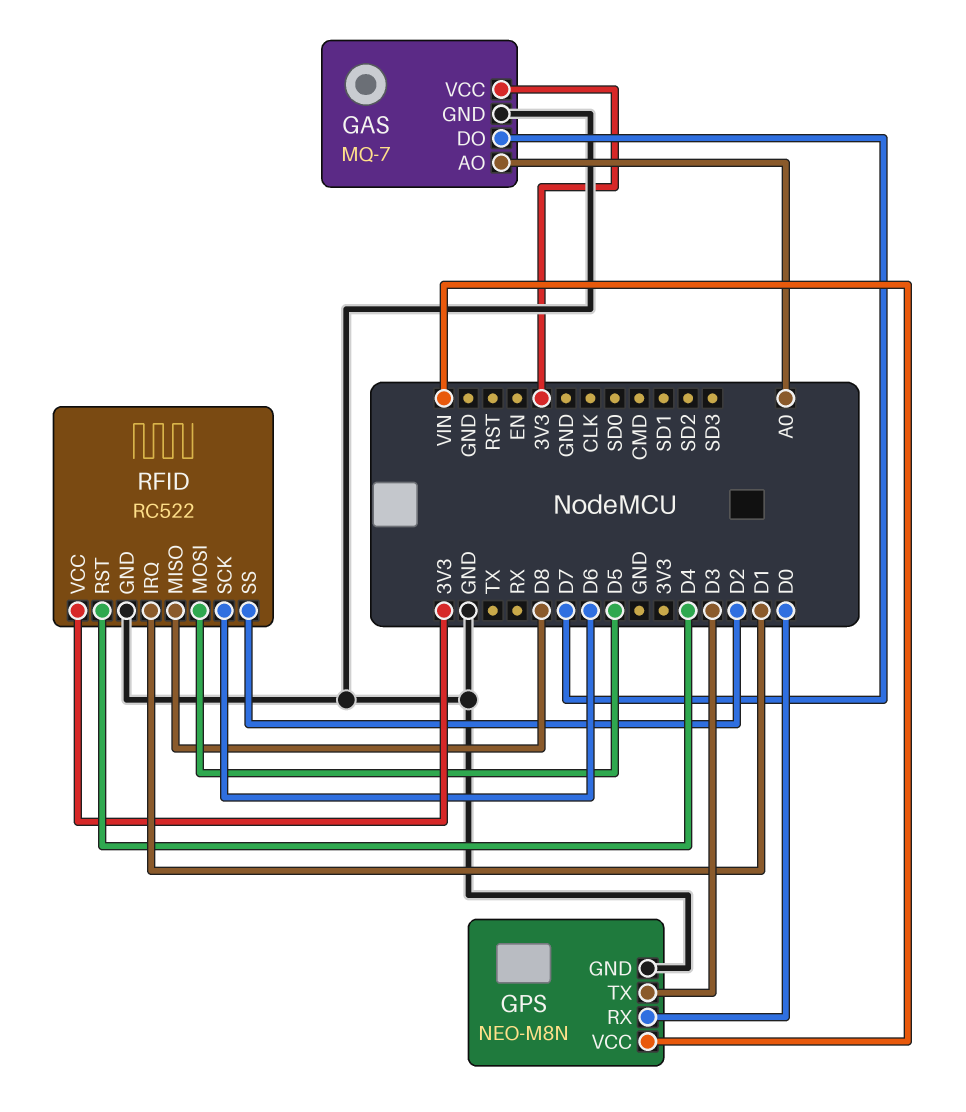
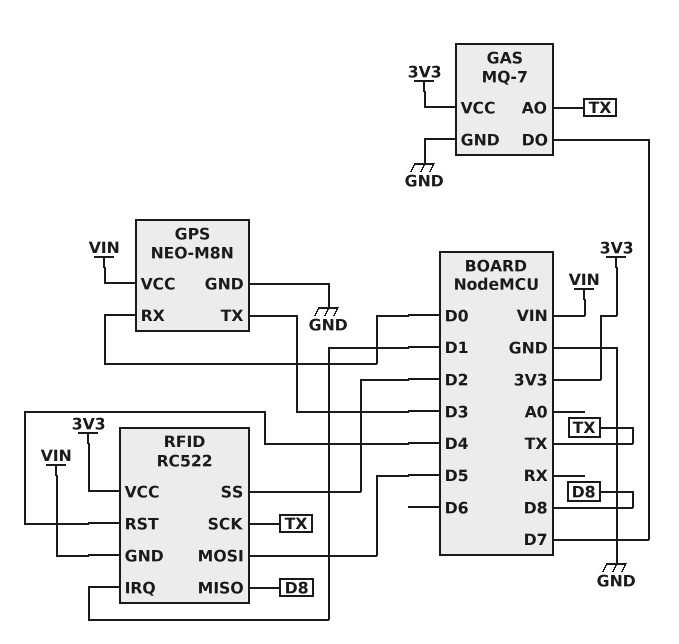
GAS pin AO: A0 -> TX
RFID pin GND: GND -> VIN
RFID pin SCK: D6 -> TX

